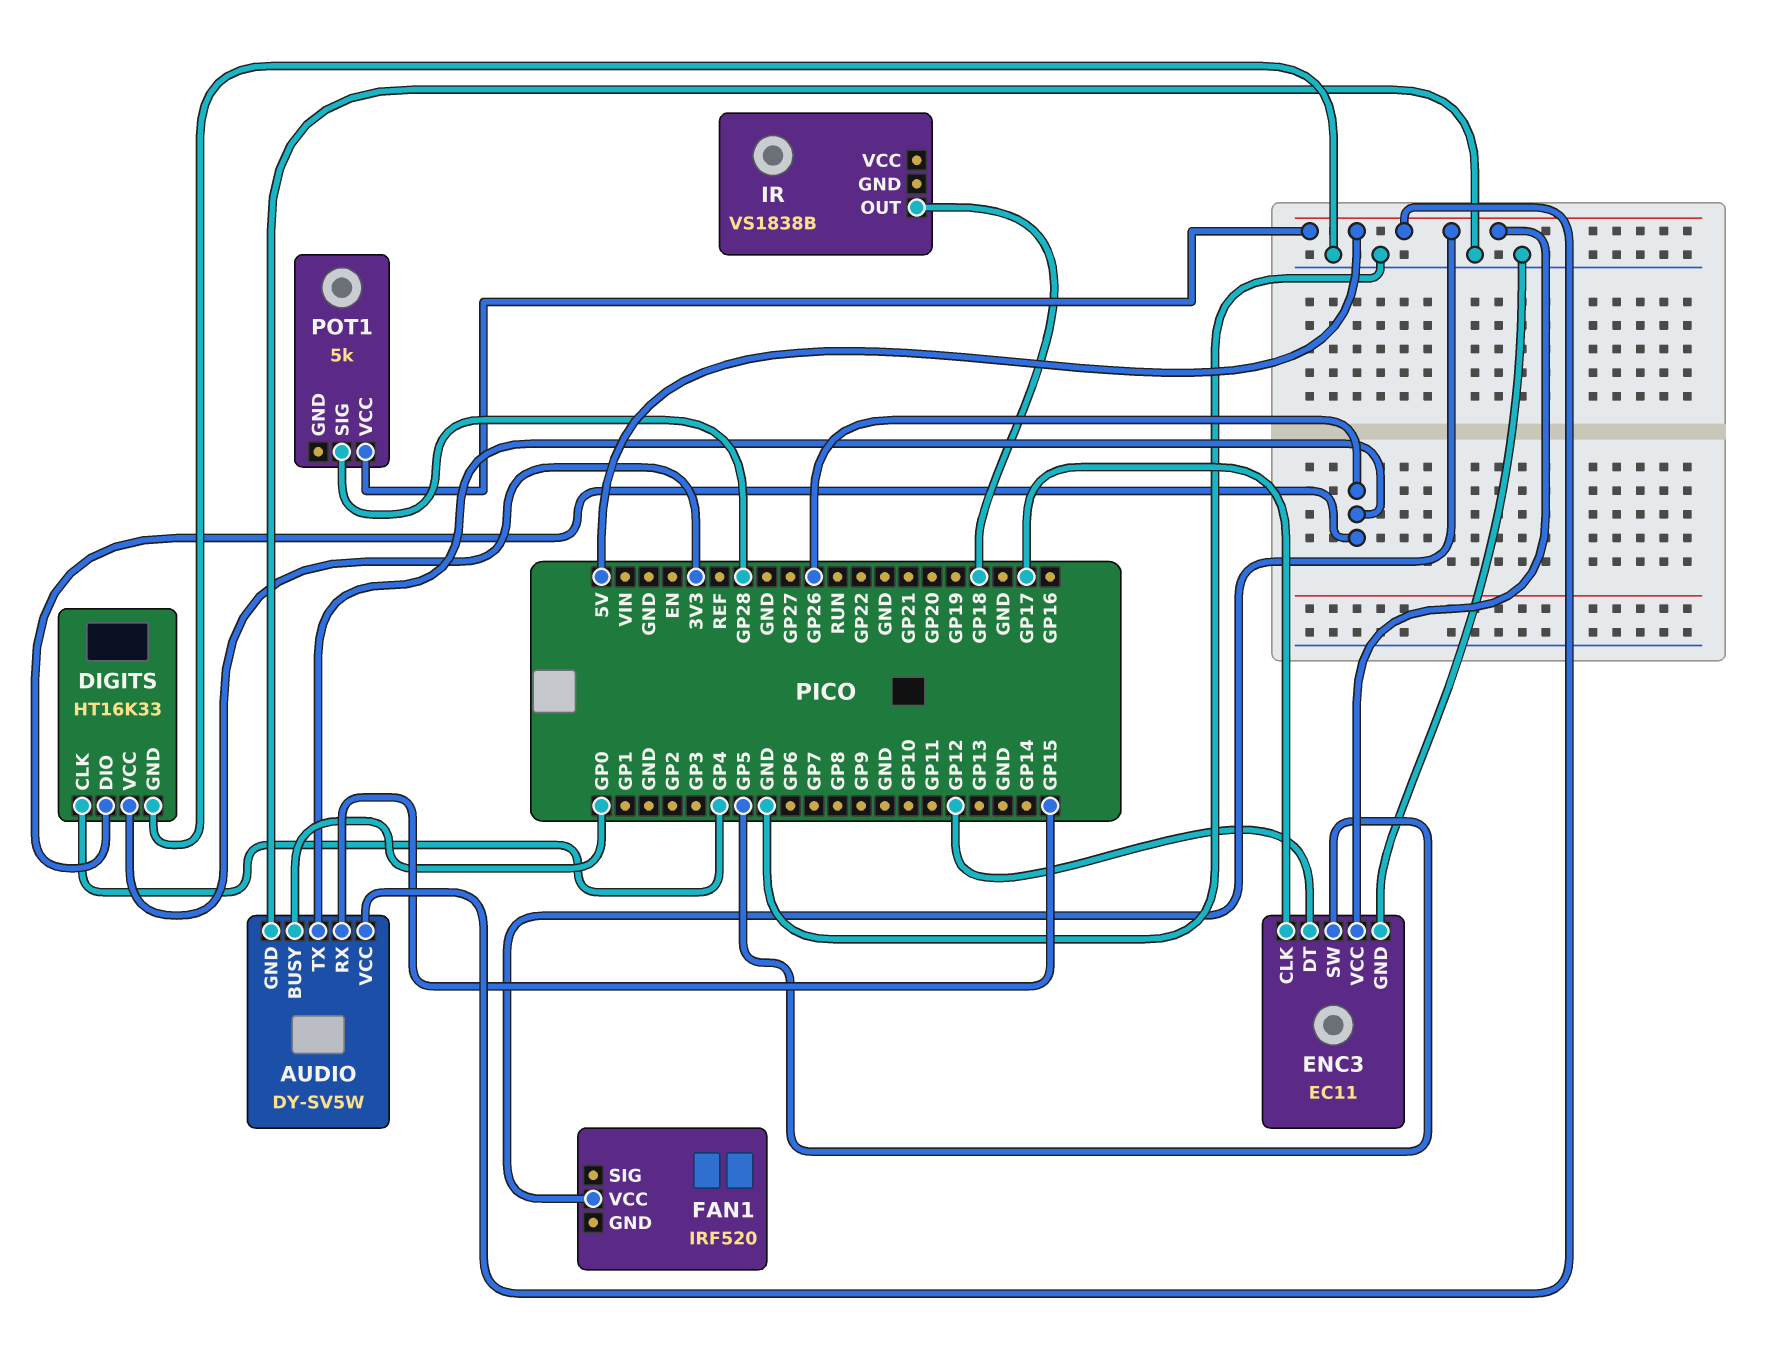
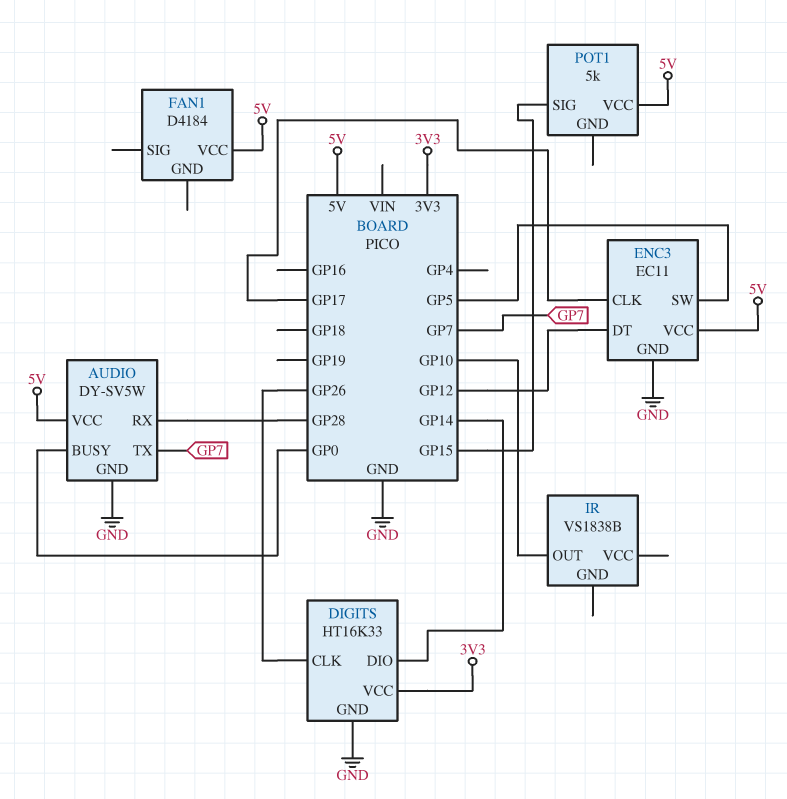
AUDIO pin RX: GP15 -> GP28
AUDIO pin TX: GP26 -> GP7
DIGITS pin CLK: GP4 -> GP26
DIGITS pin DIO: GP26 -> GP14
FAN1: IRF520 -> D4184
IR pin OUT: GP18 -> GP10
POT1 pin SIG: GP28 -> GP15

